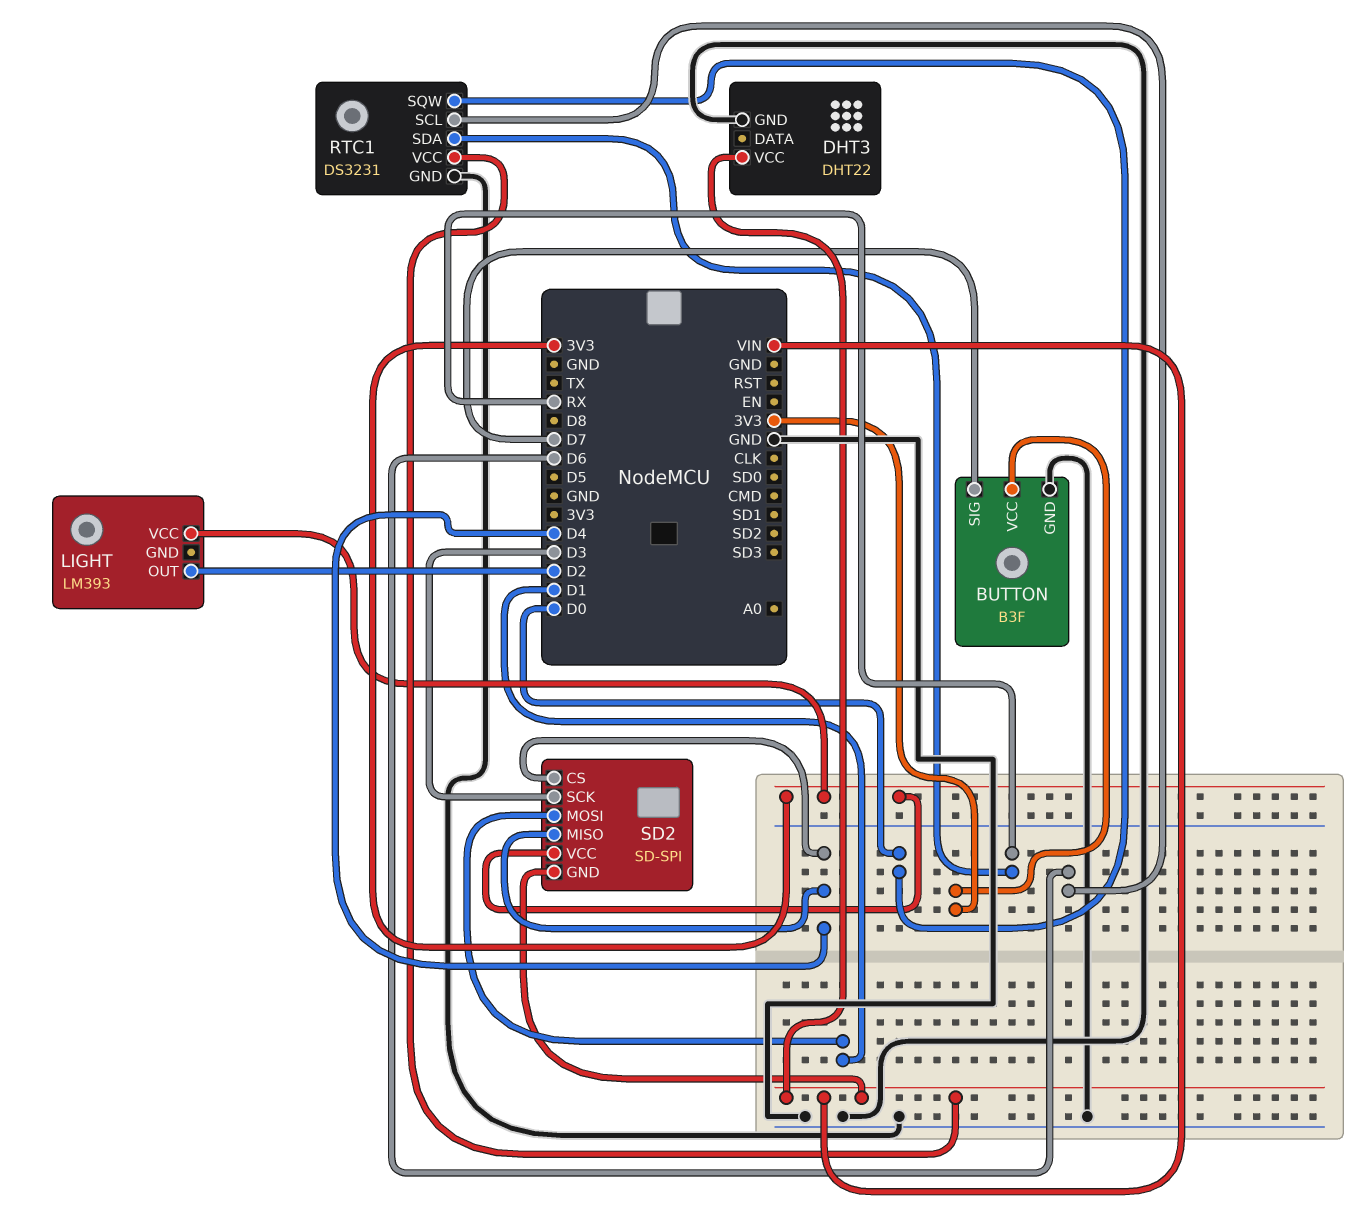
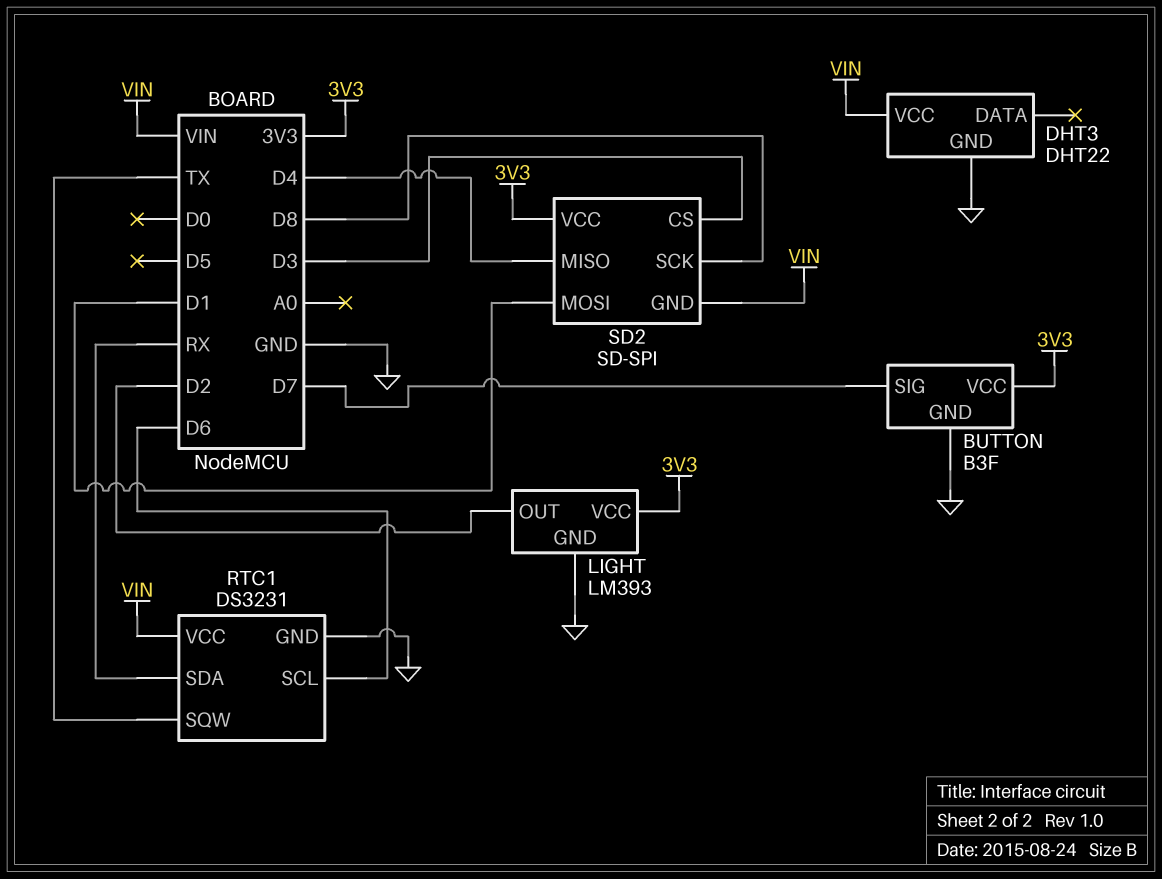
LIGHT pin GND: none -> GND
RTC1 pin SQW: D0 -> TX
SD2 pin CS: D4 -> D3
SD2 pin SCK: D3 -> D8

